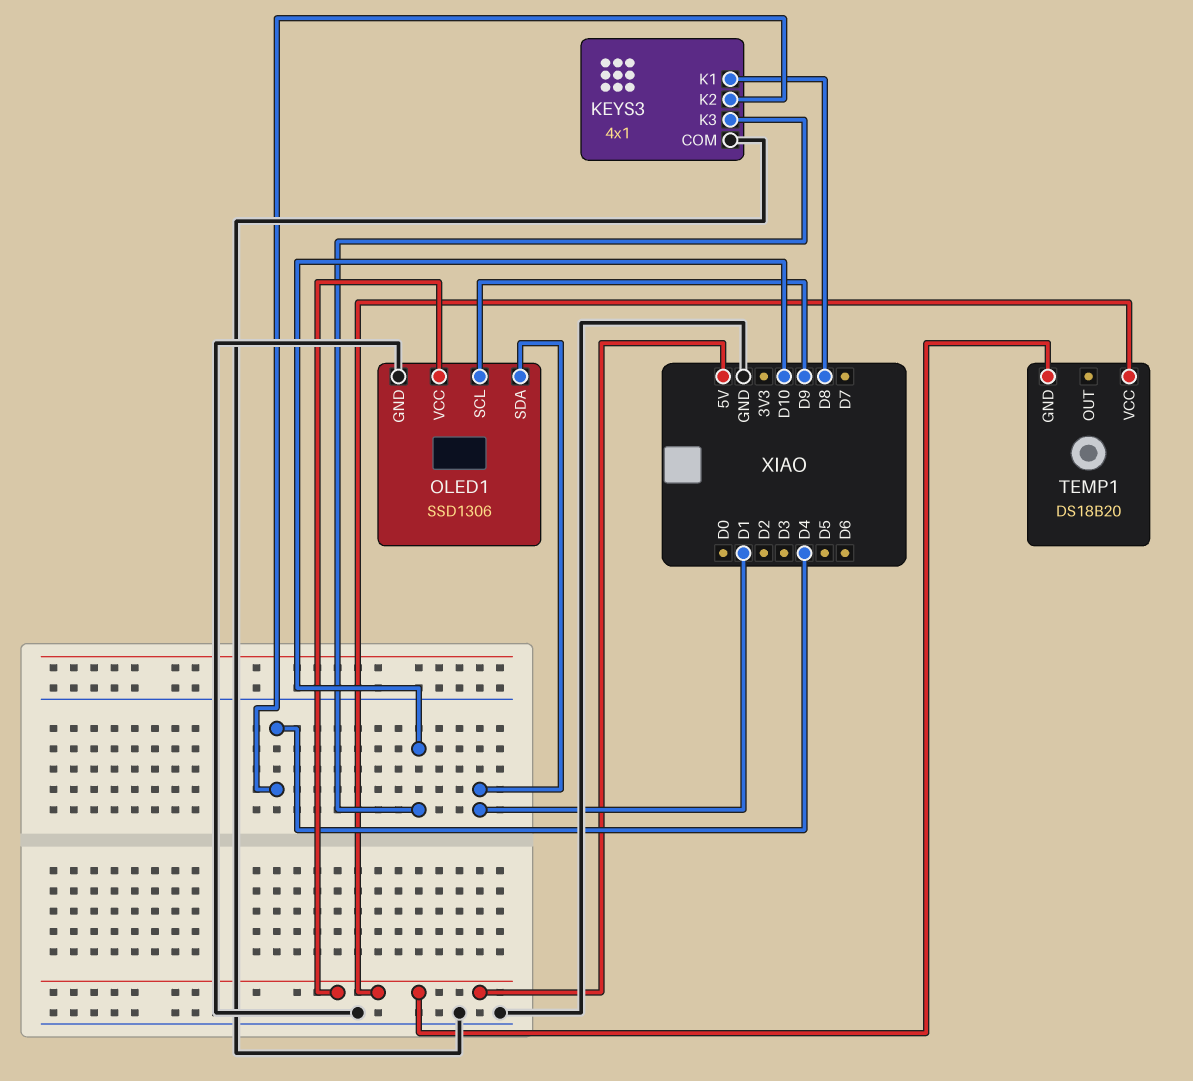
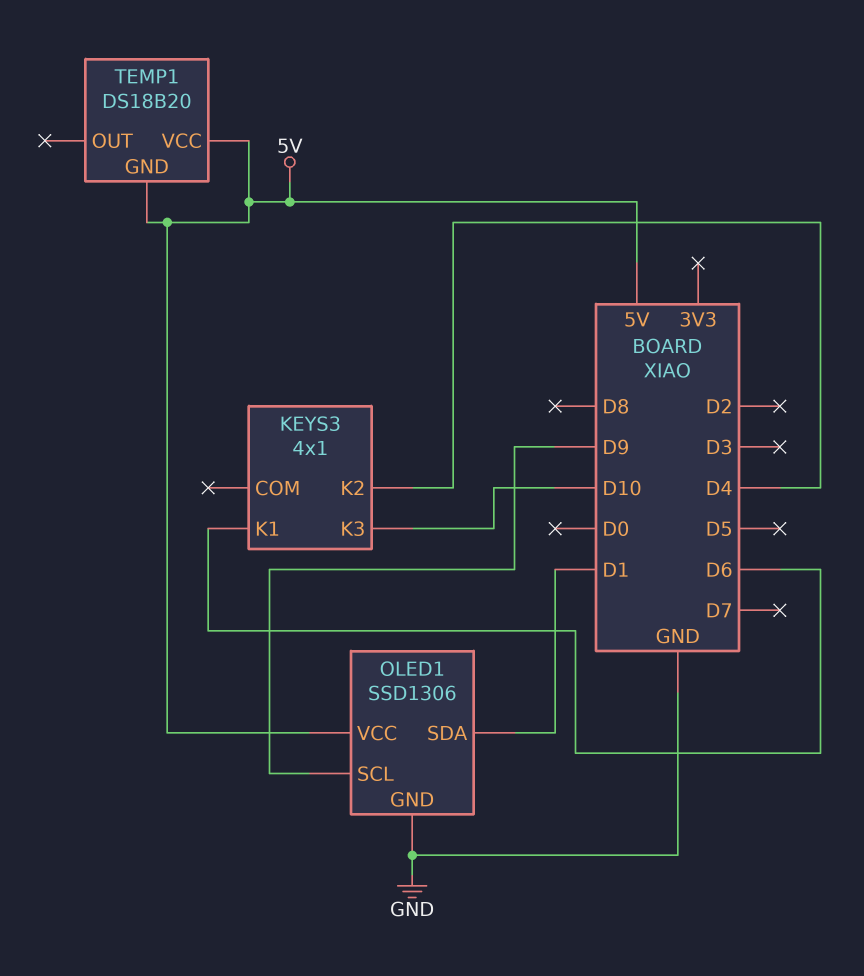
KEYS3 pin COM: GND -> none
KEYS3 pin K1: D8 -> D6

